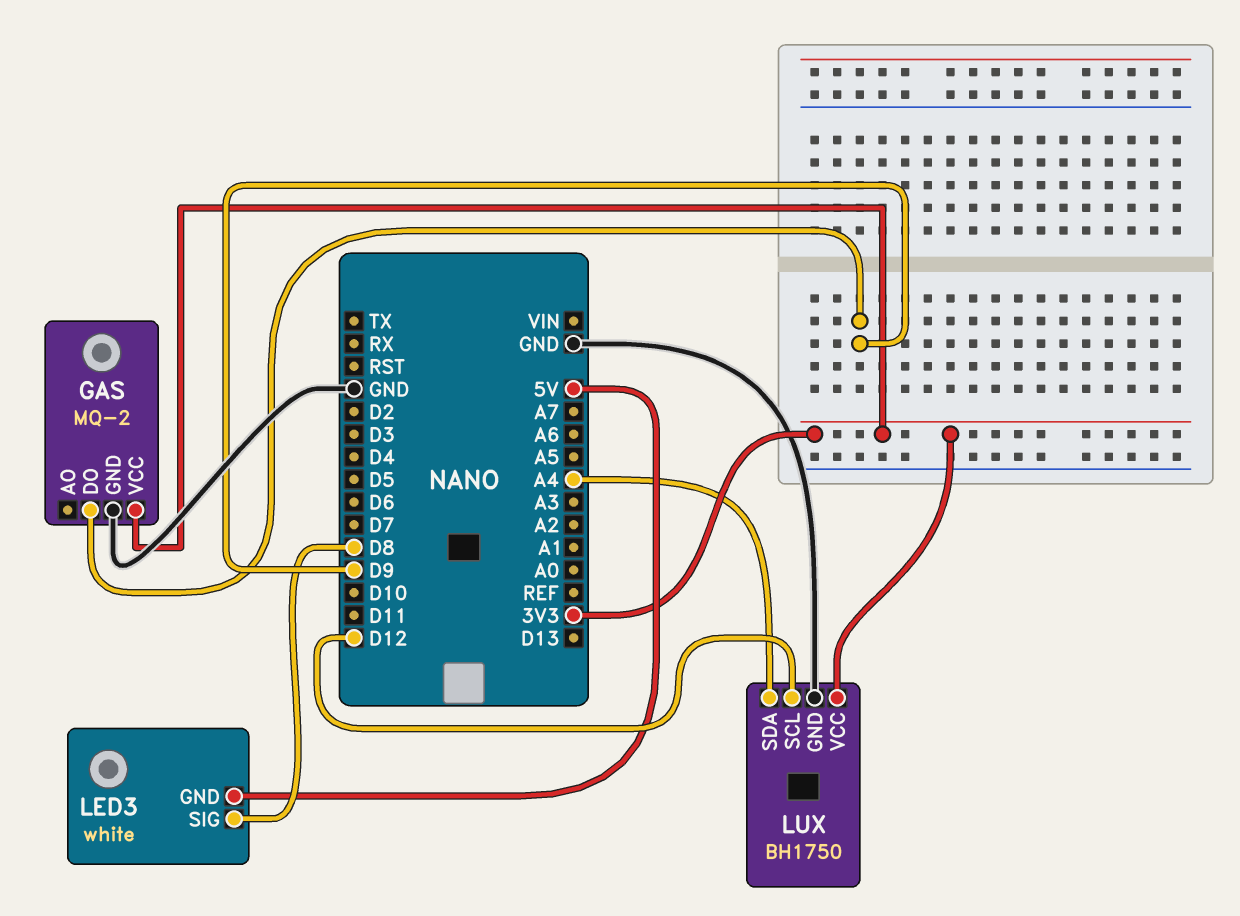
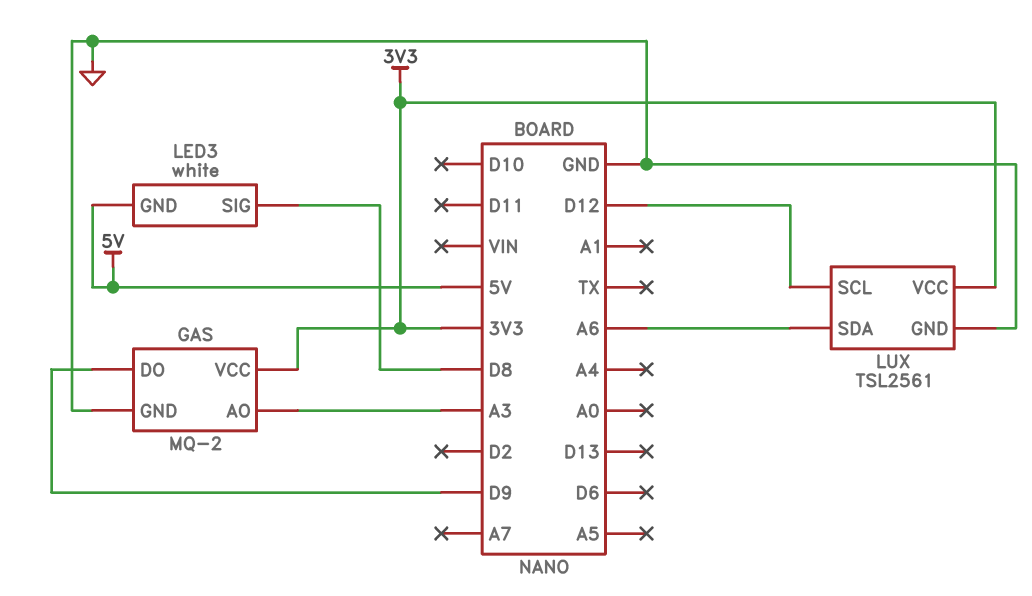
GAS pin AO: none -> A3
LUX: BH1750 -> TSL2561
LUX pin SDA: A4 -> A6

